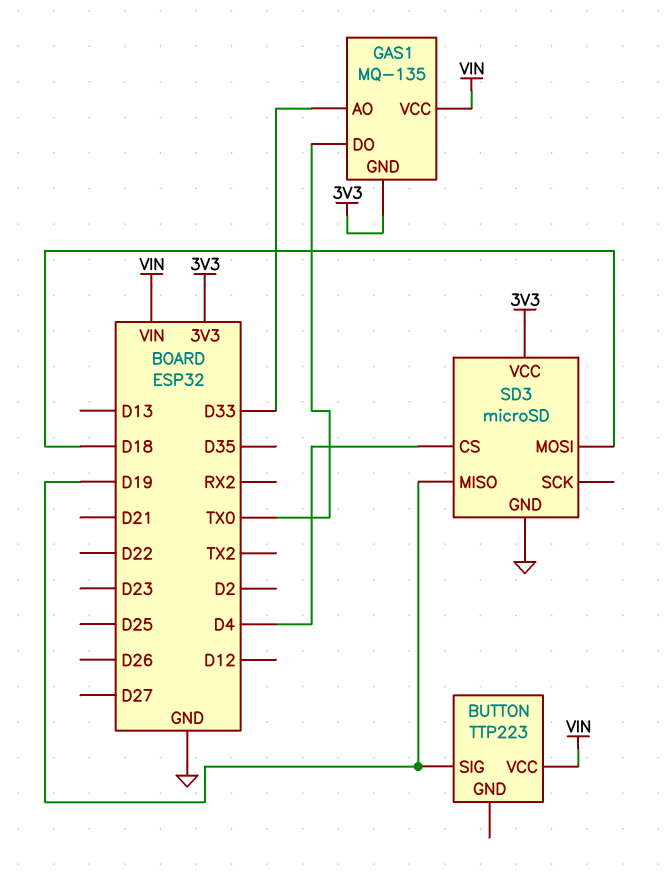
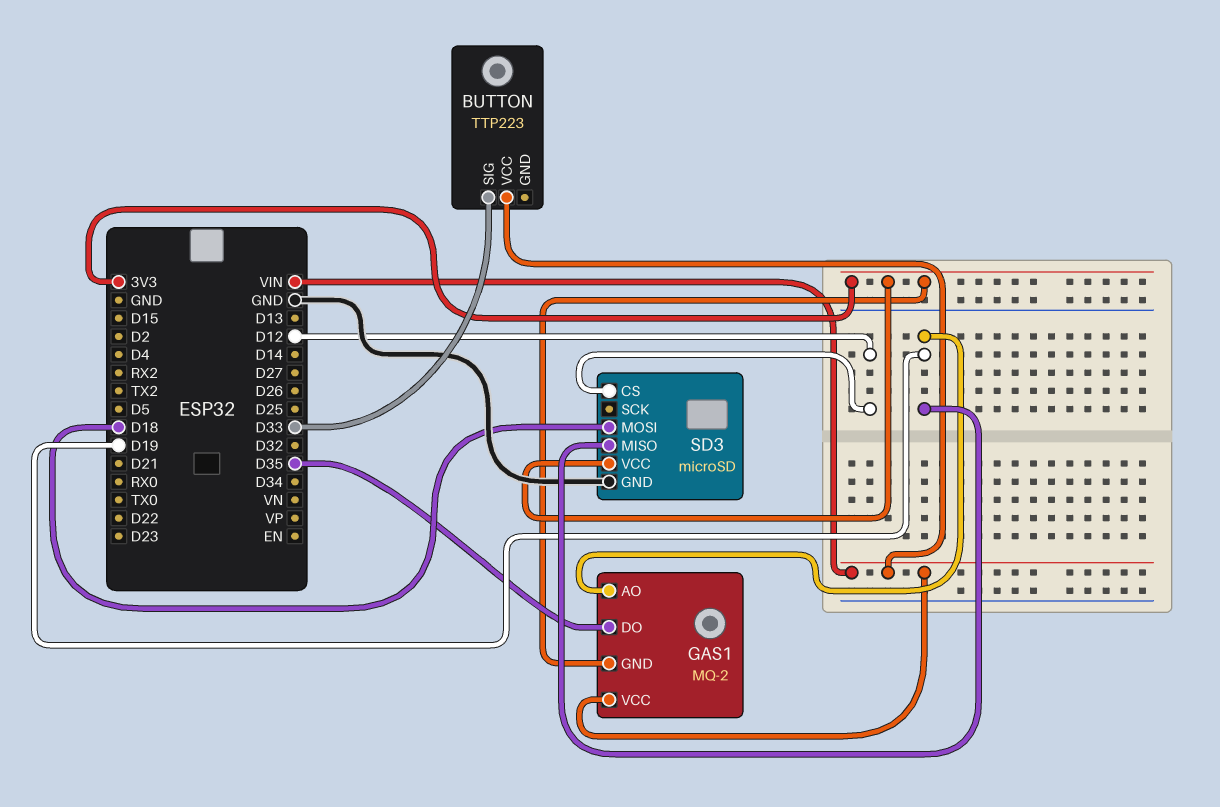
BUTTON pin SIG: D19 -> D33
GAS1: MQ-135 -> MQ-2
GAS1 pin AO: D33 -> D19
GAS1 pin DO: TX0 -> D35
SD3 pin CS: D4 -> D12

